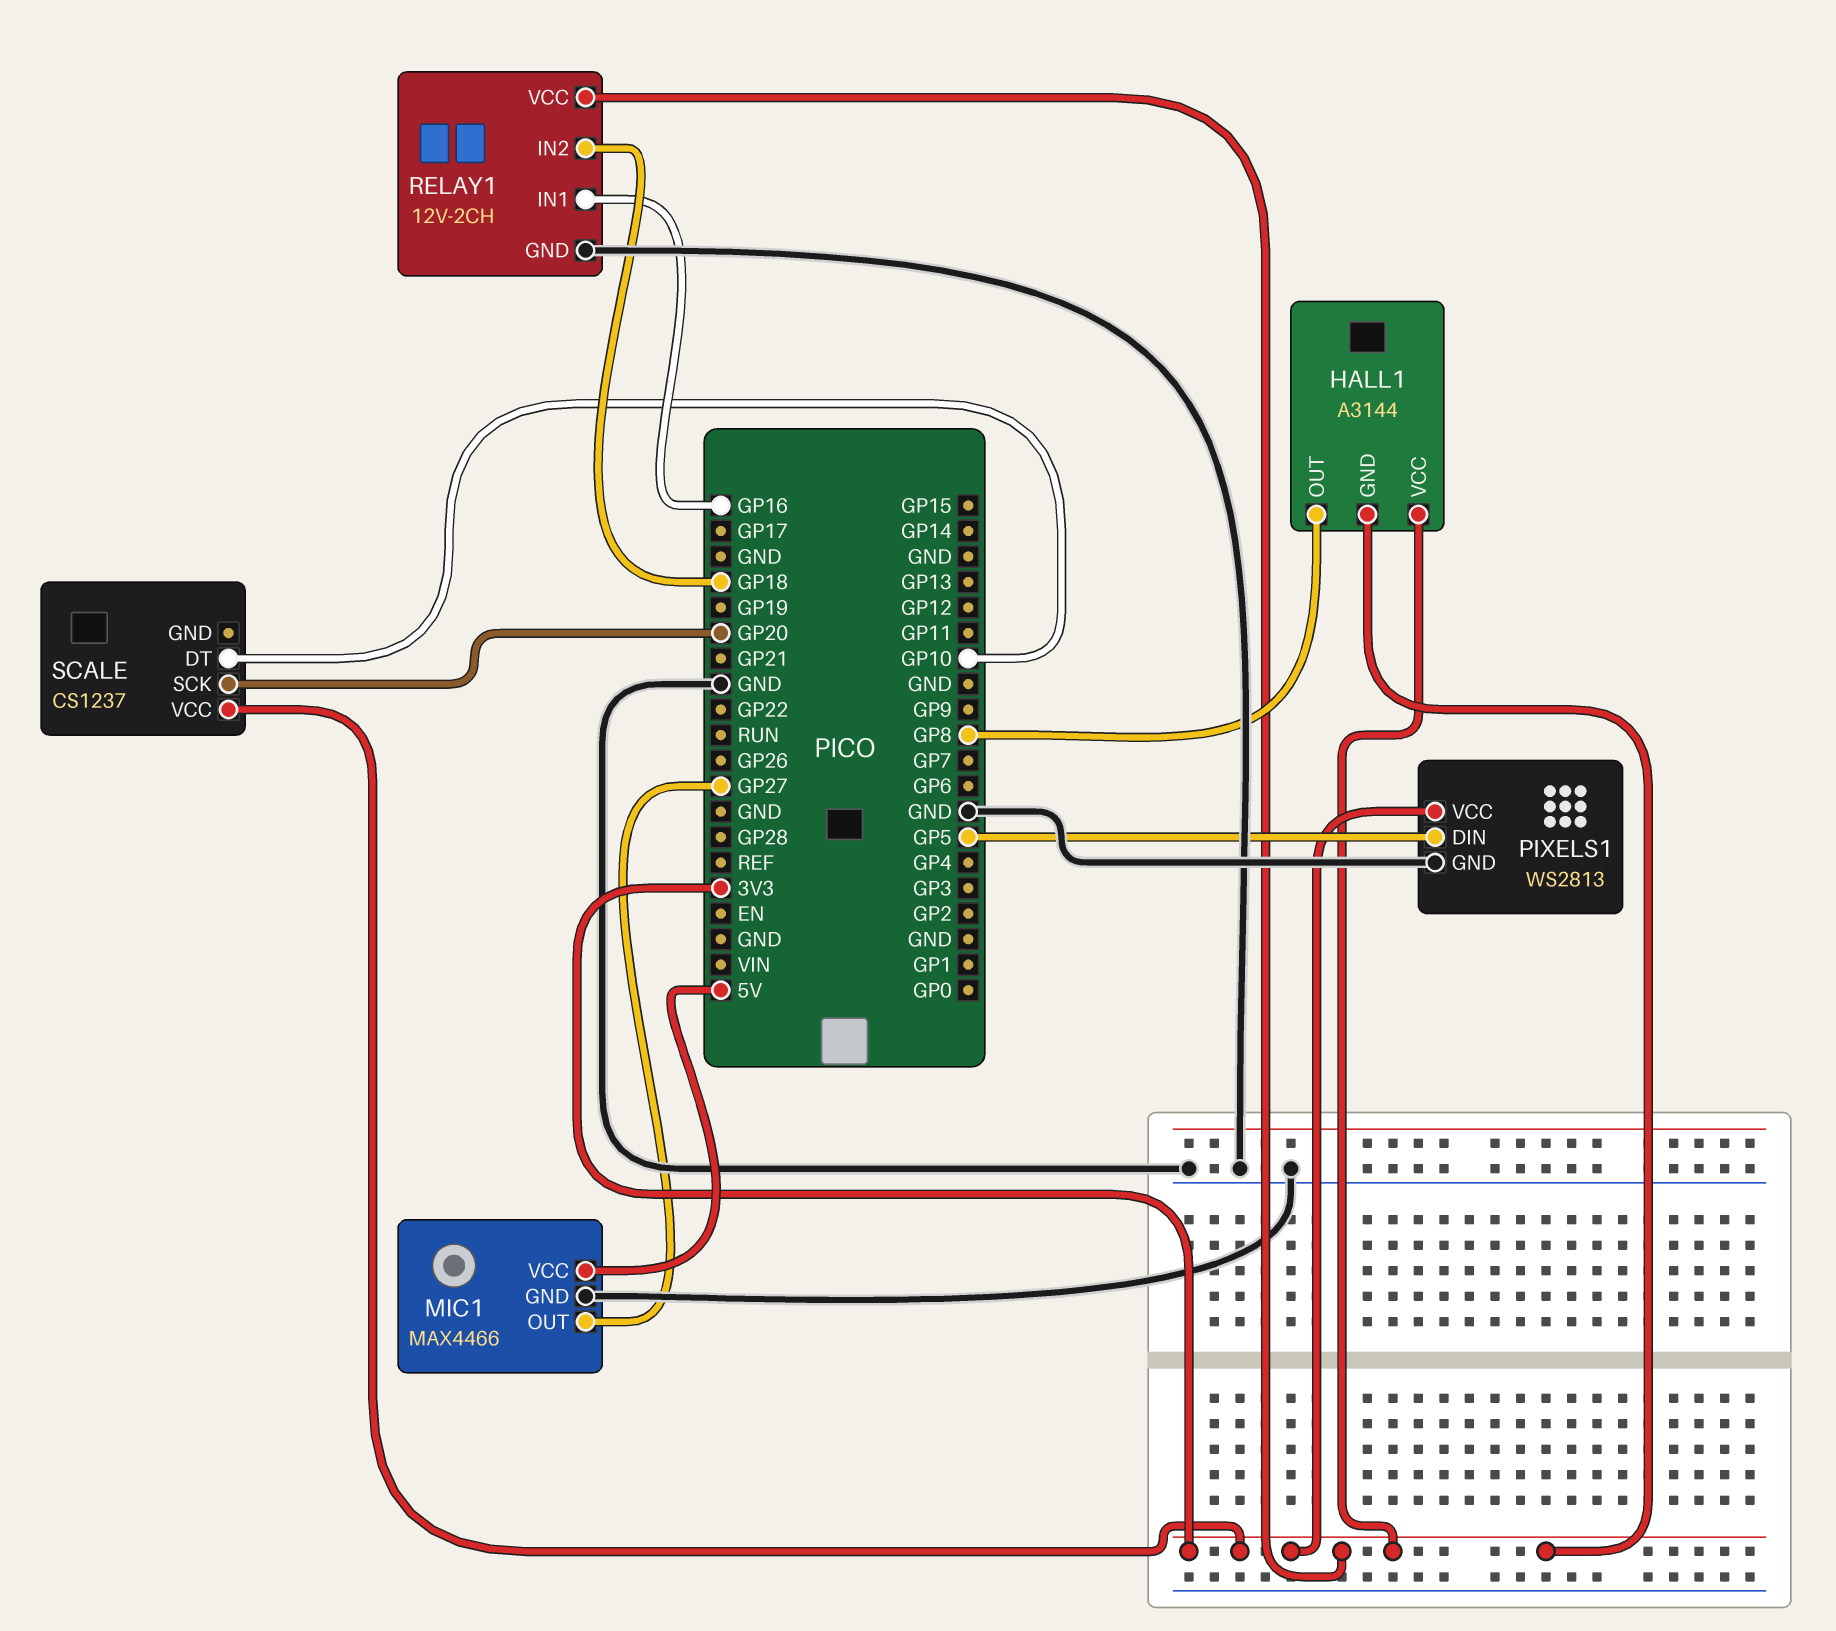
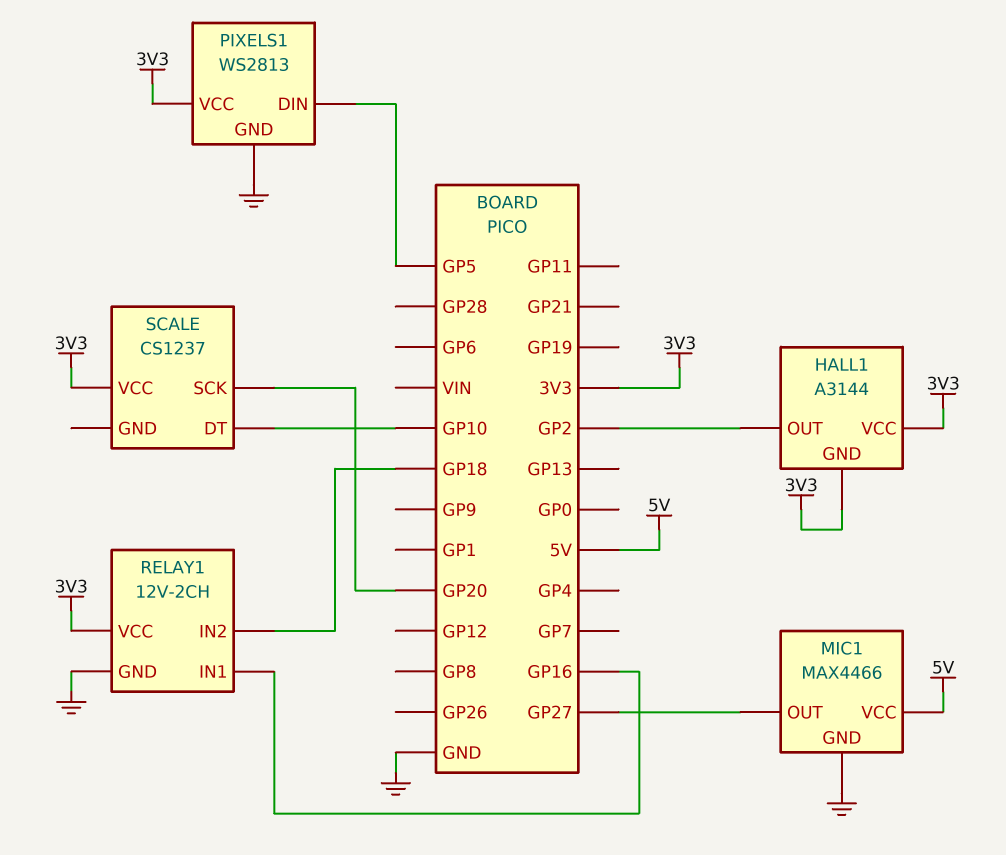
HALL1 pin OUT: GP8 -> GP2

